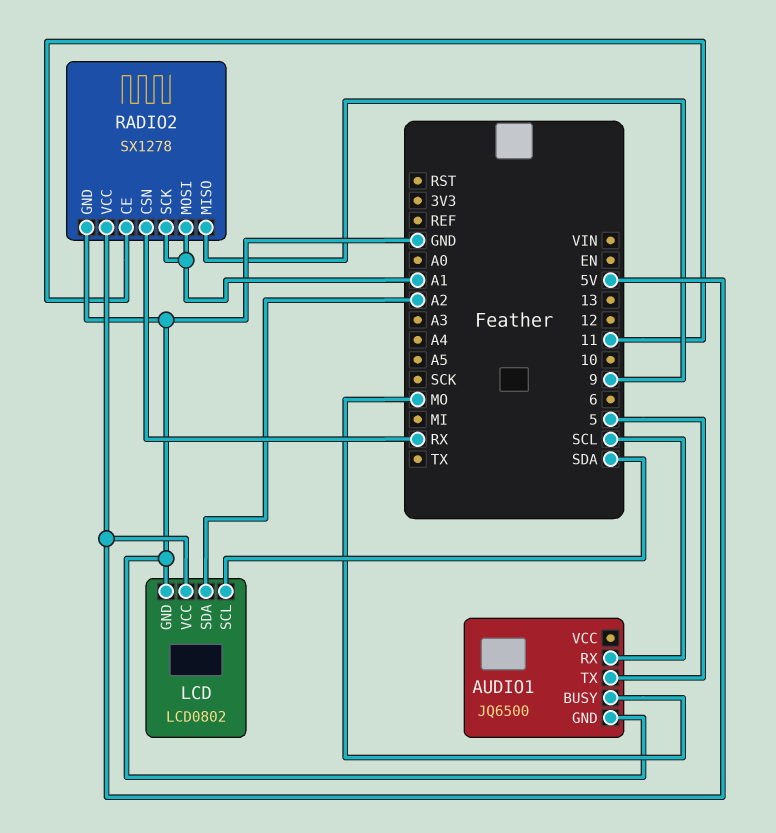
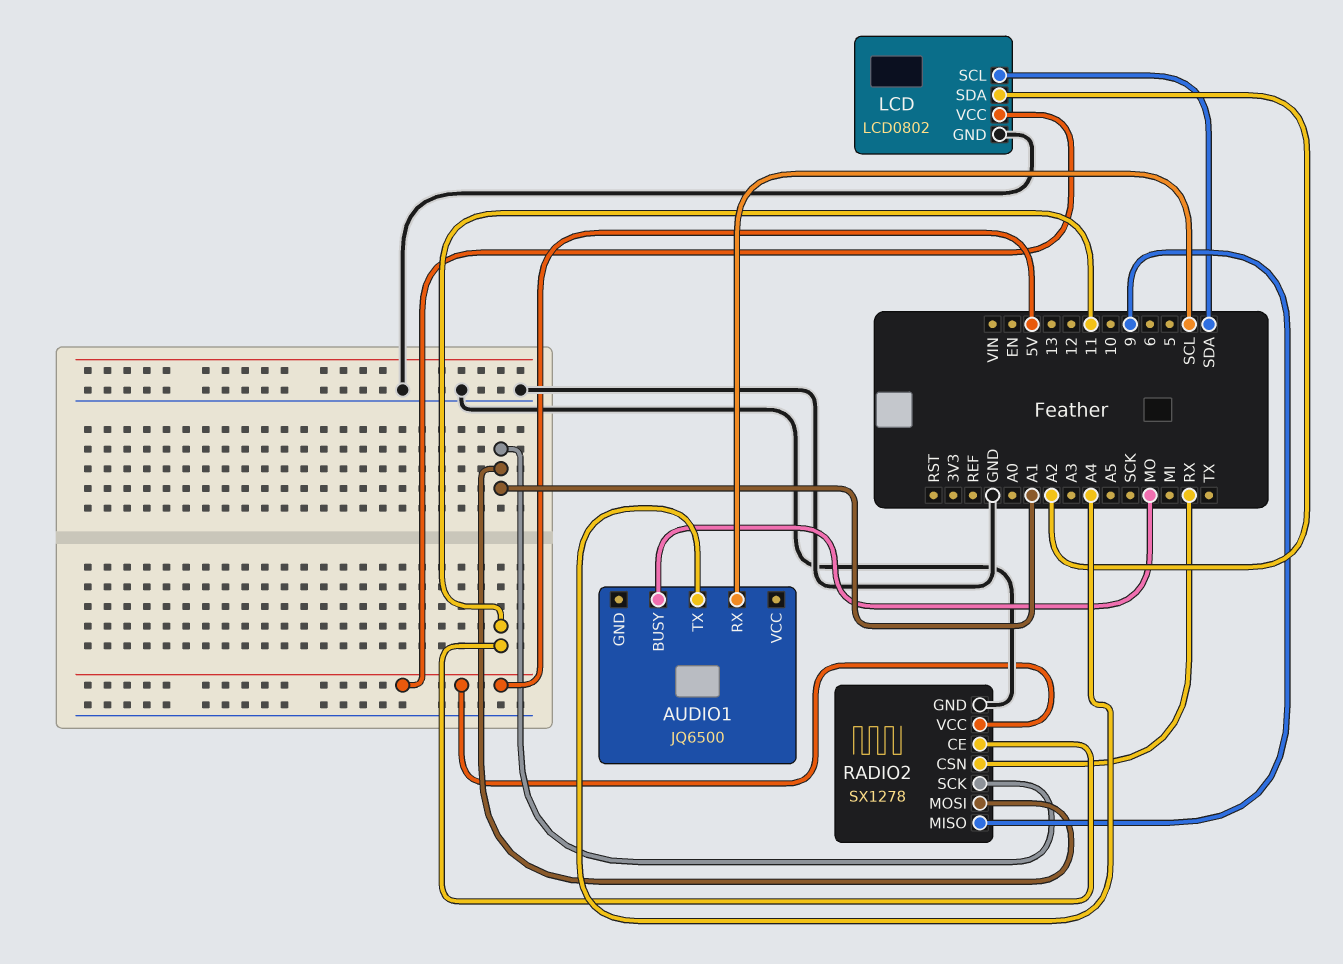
AUDIO1 pin GND: GND -> none
AUDIO1 pin TX: 5 -> A4

